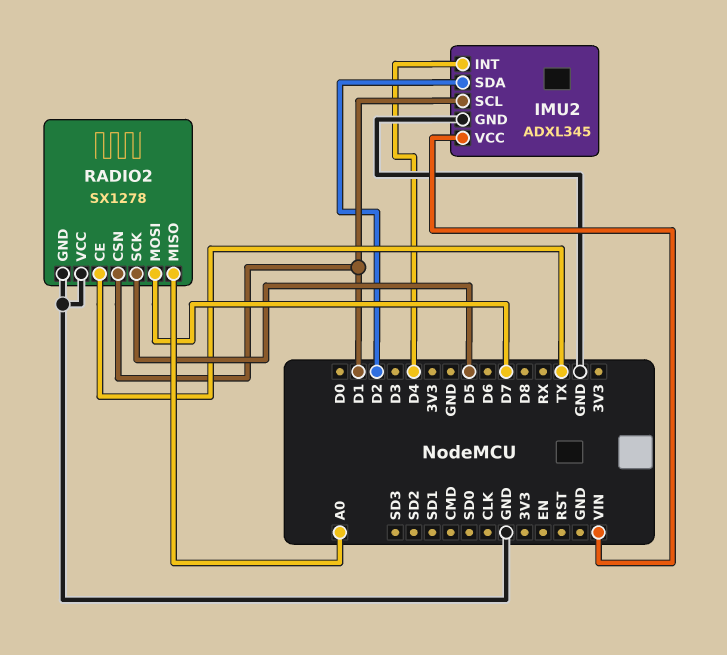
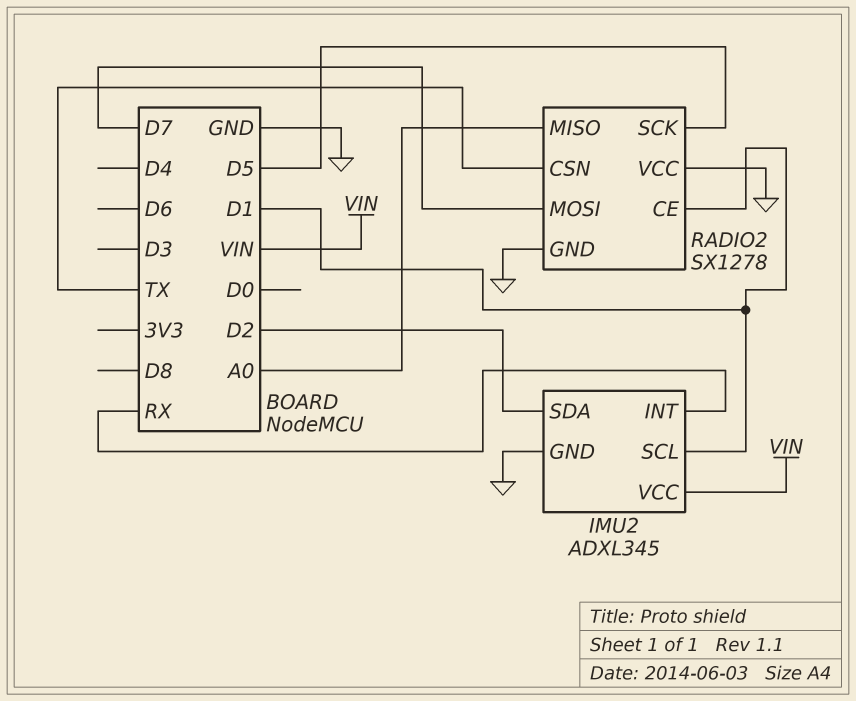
IMU2 pin INT: D4 -> RX
RADIO2 pin CE: TX -> D1
RADIO2 pin CSN: D1 -> TX

